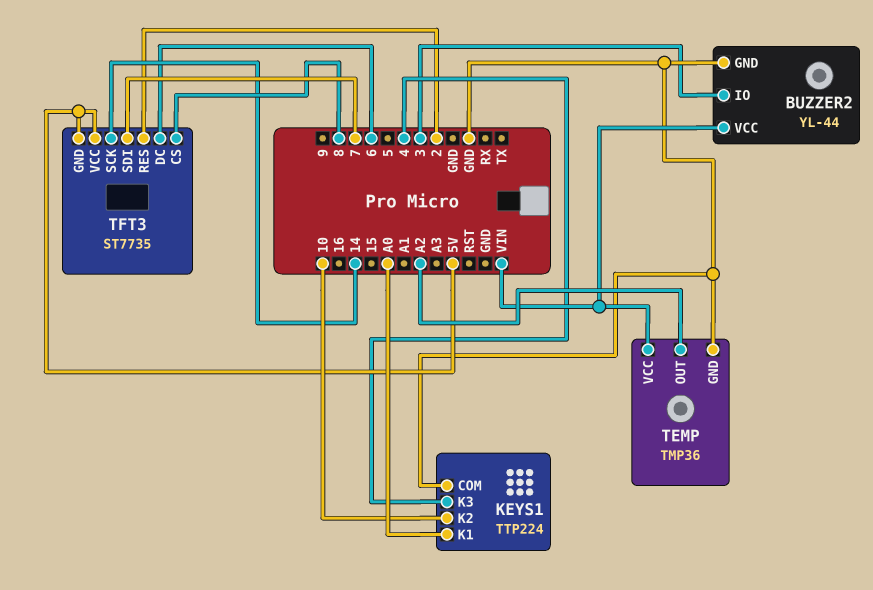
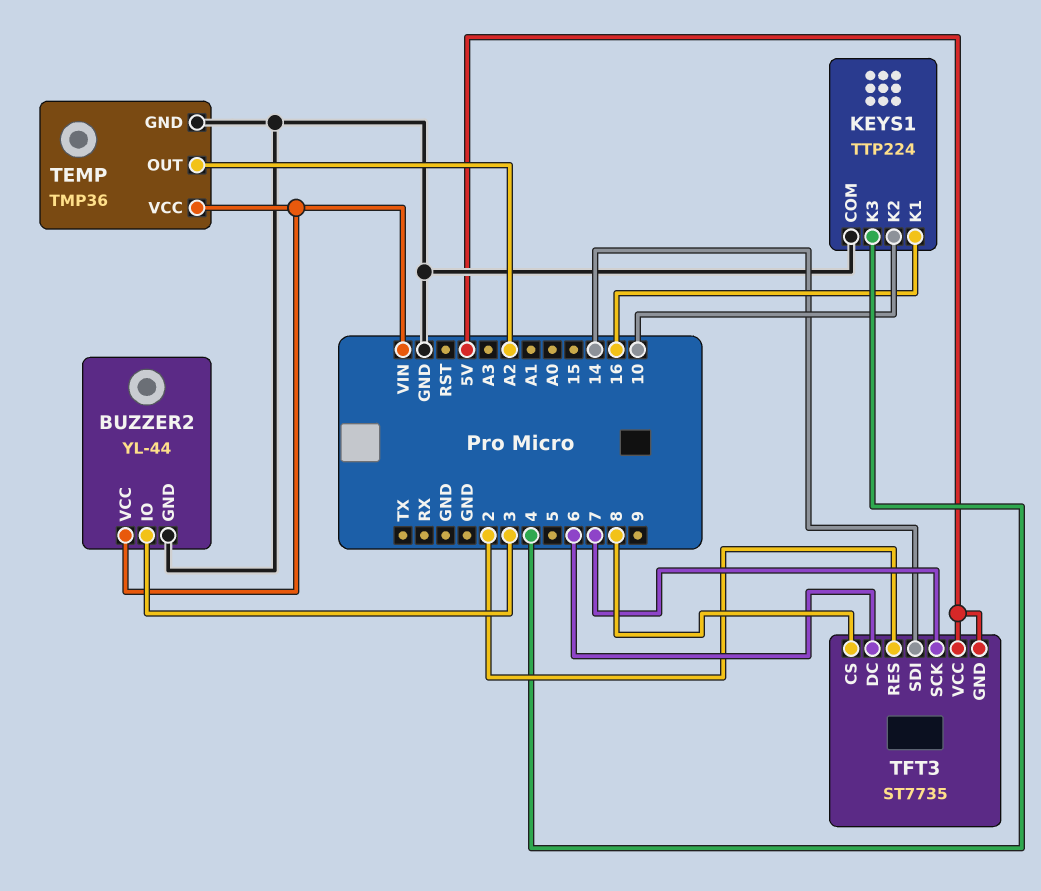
KEYS1 pin K1: A0 -> 16
TFT3 pin SCK: 14 -> 7
TFT3 pin SDI: 7 -> 14

